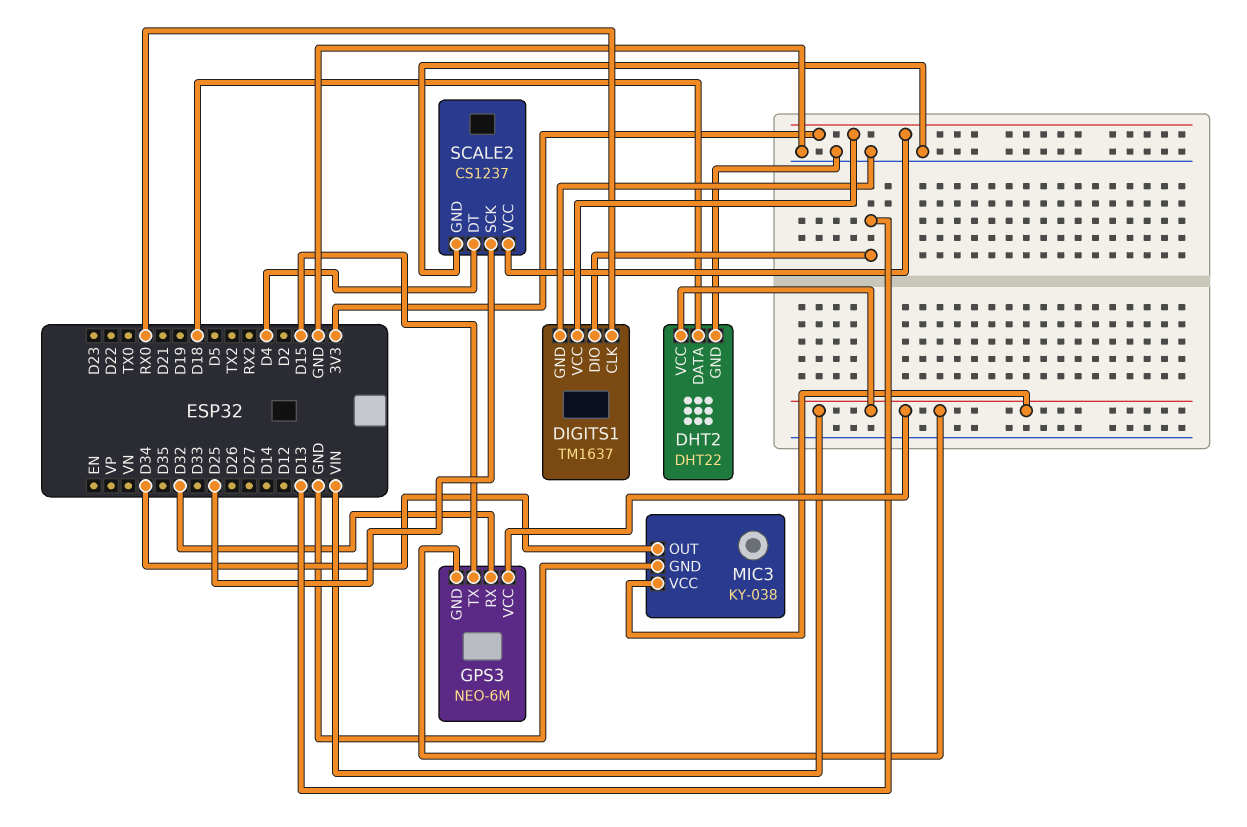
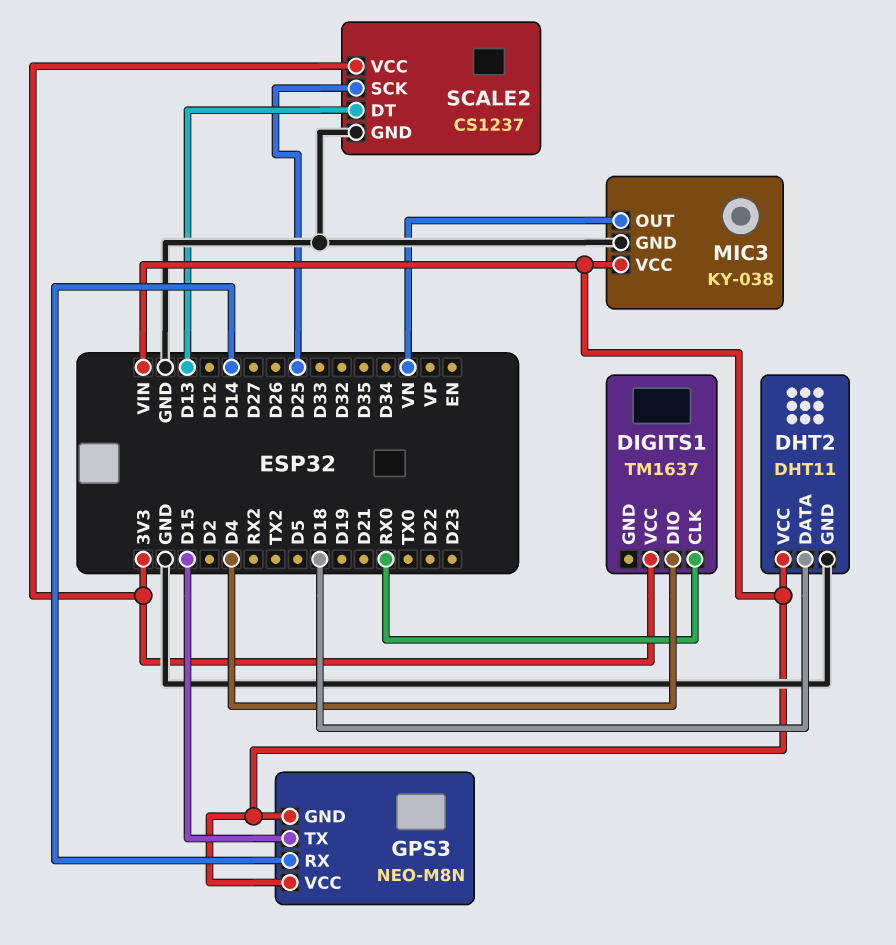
DHT2: DHT22 -> DHT11
DIGITS1 pin DIO: D13 -> D4
DIGITS1 pin GND: GND -> none
GPS3: NEO-6M -> NEO-M8N
GPS3 pin RX: D32 -> D14
MIC3 pin OUT: D34 -> VN
SCALE2 pin DT: D4 -> D13

